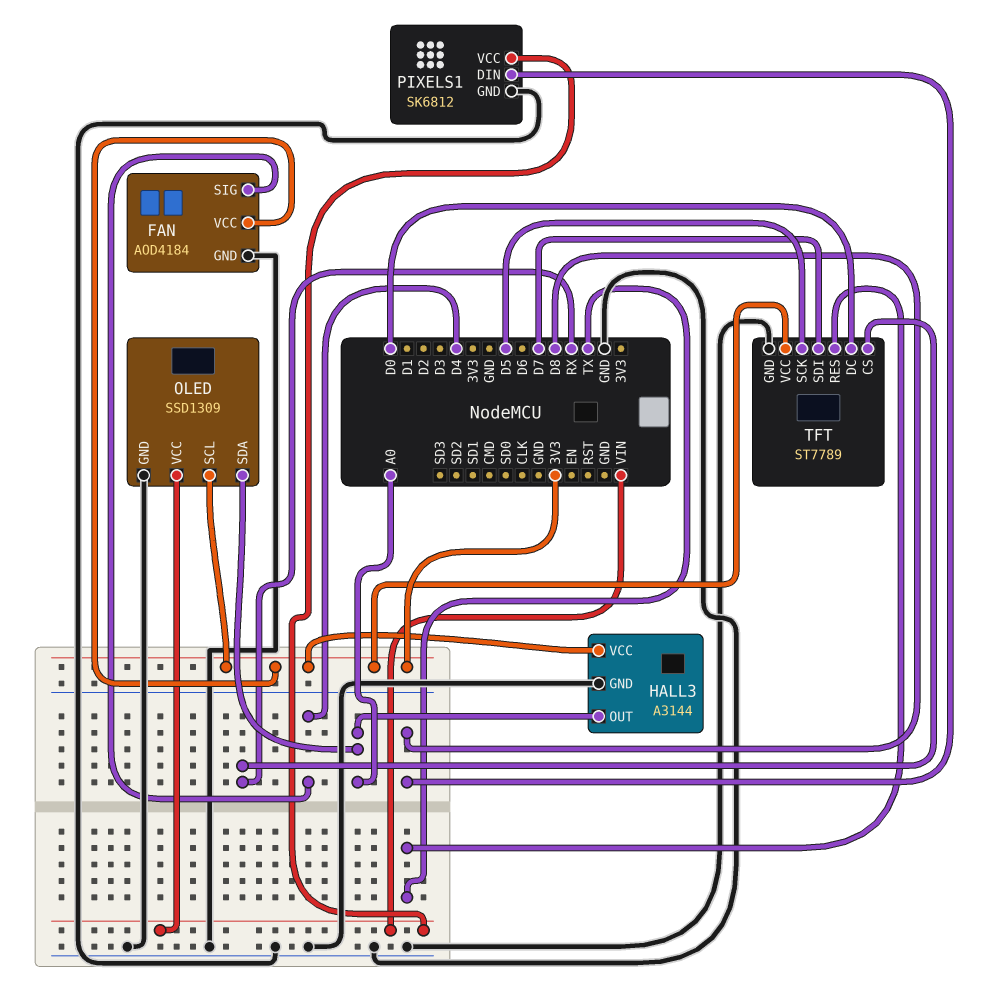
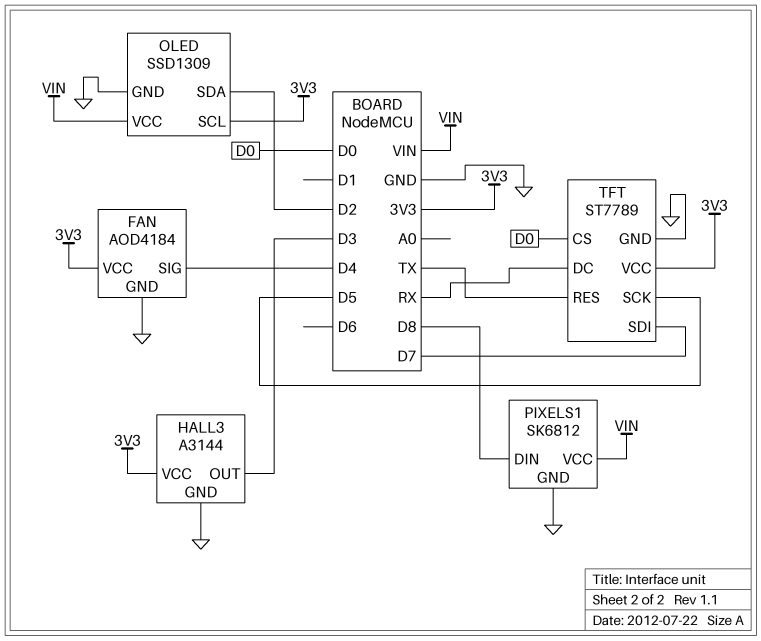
HALL3 pin OUT: A0 -> D3
OLED pin SDA: A0 -> D2
TFT pin CS: RX -> D0
TFT pin DC: D0 -> RX

